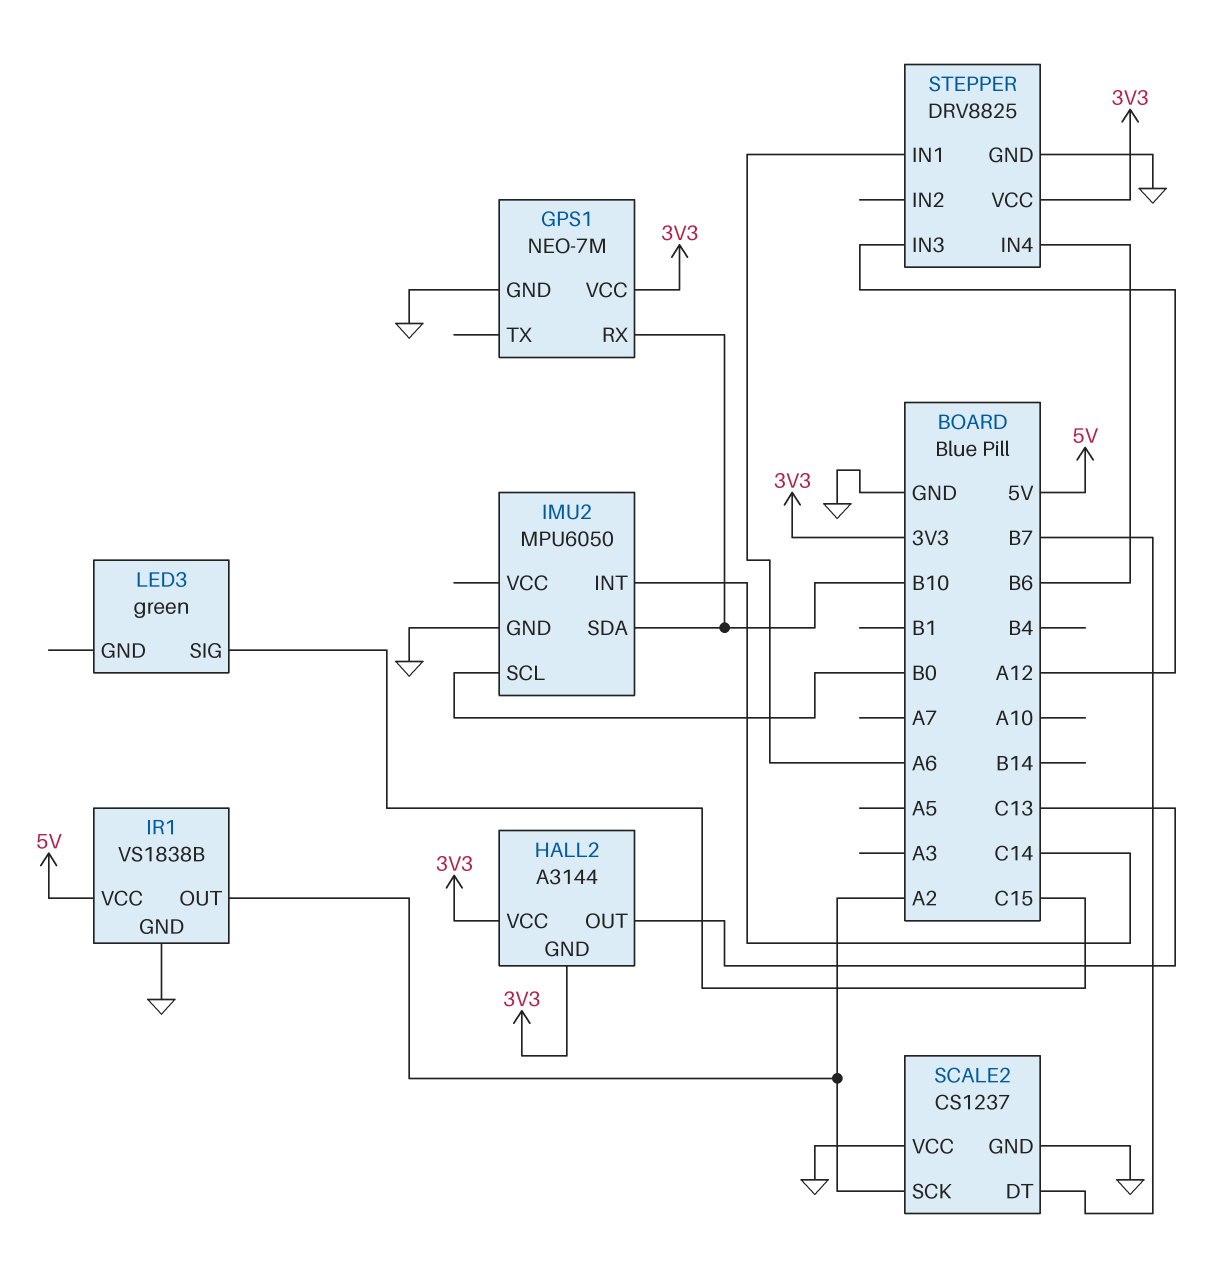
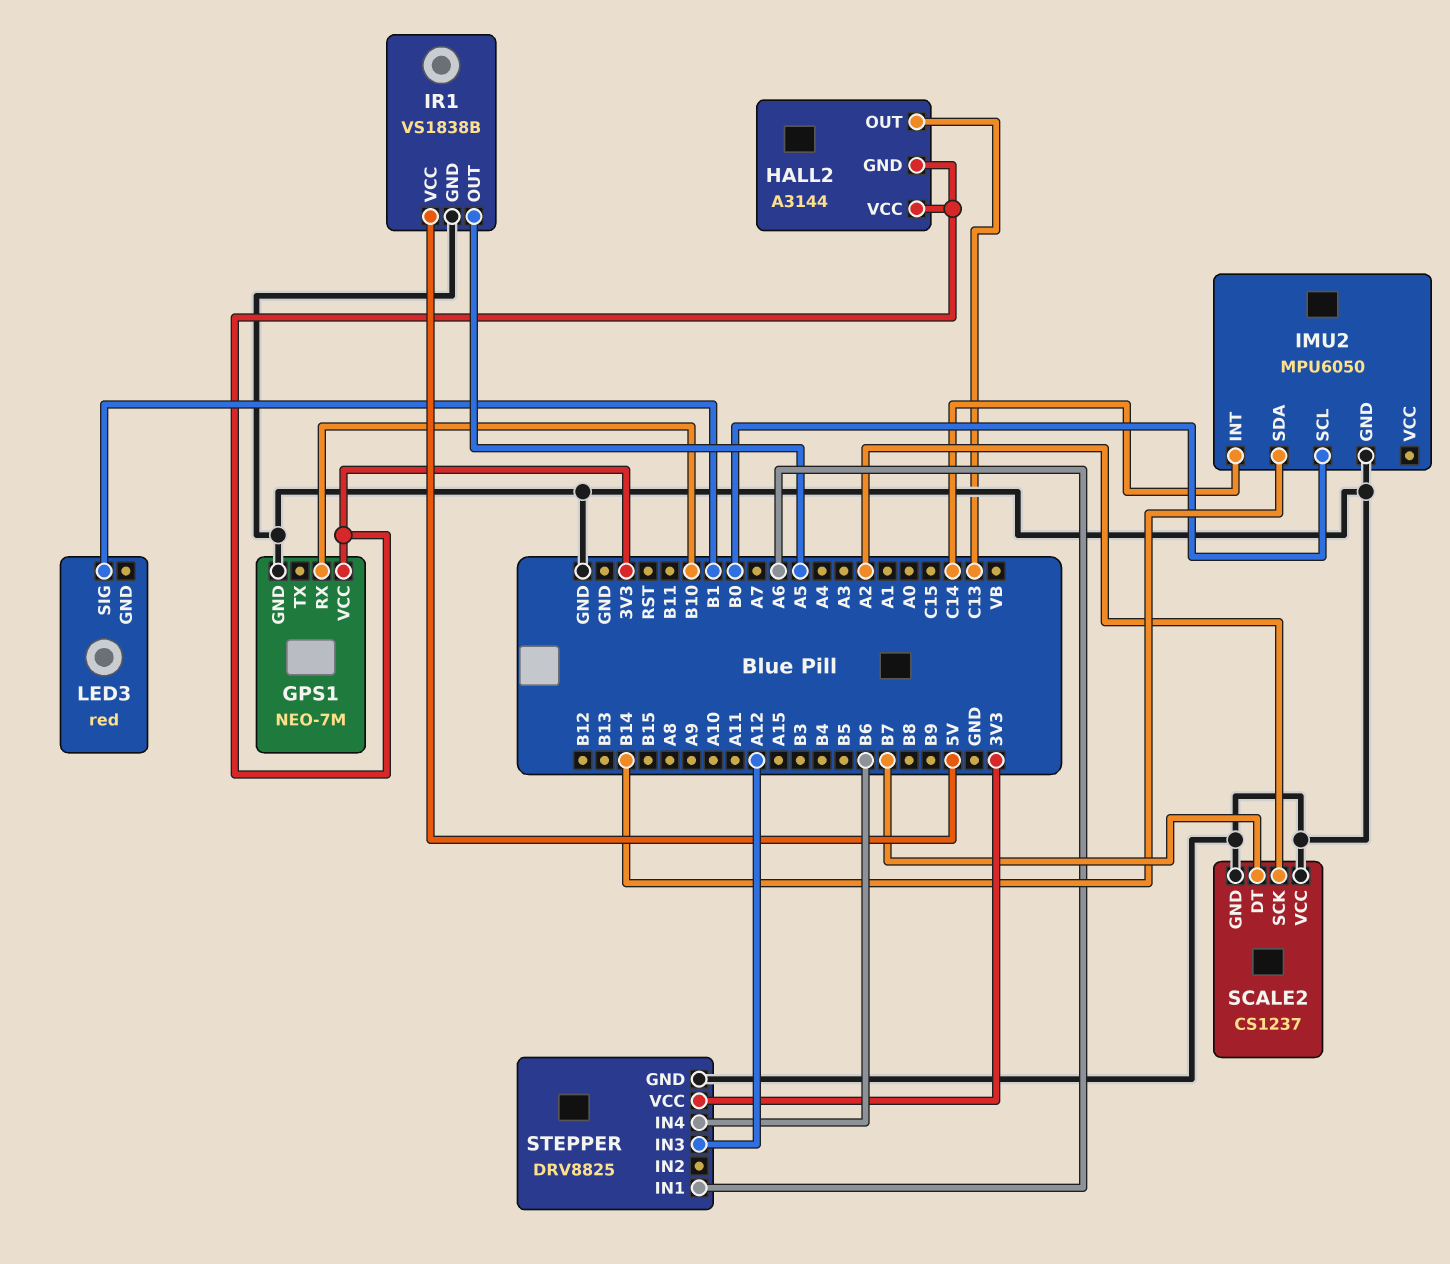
IMU2 pin SDA: B10 -> B14
IR1 pin OUT: A2 -> A5
LED3: green -> red
LED3 pin SIG: C15 -> B1

